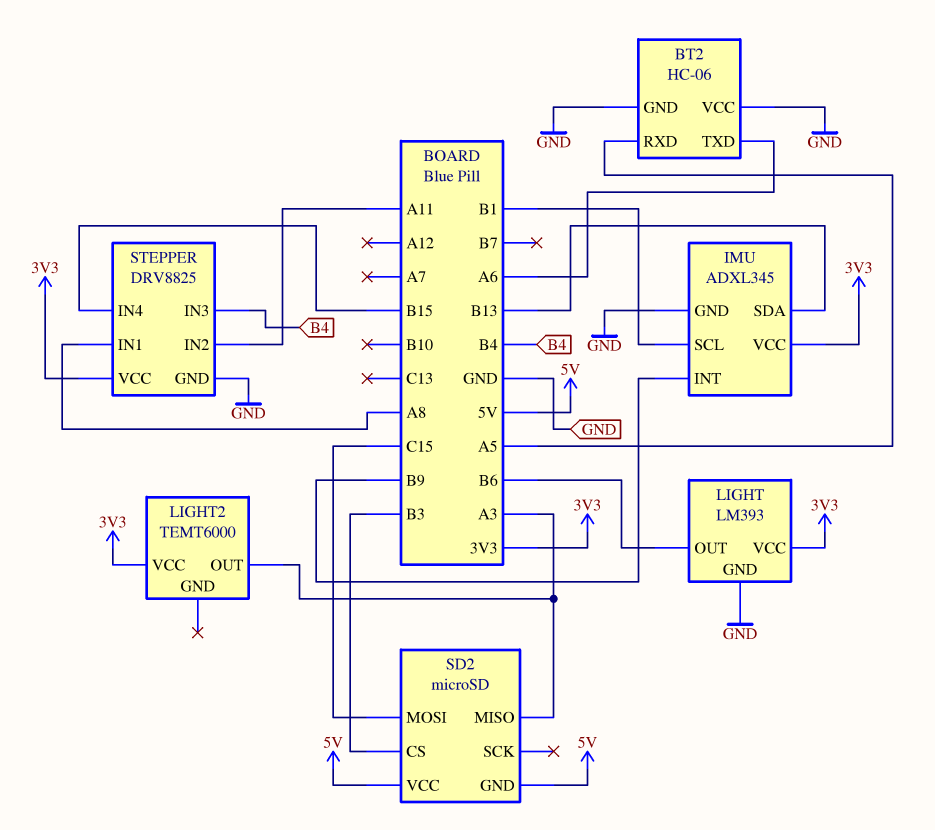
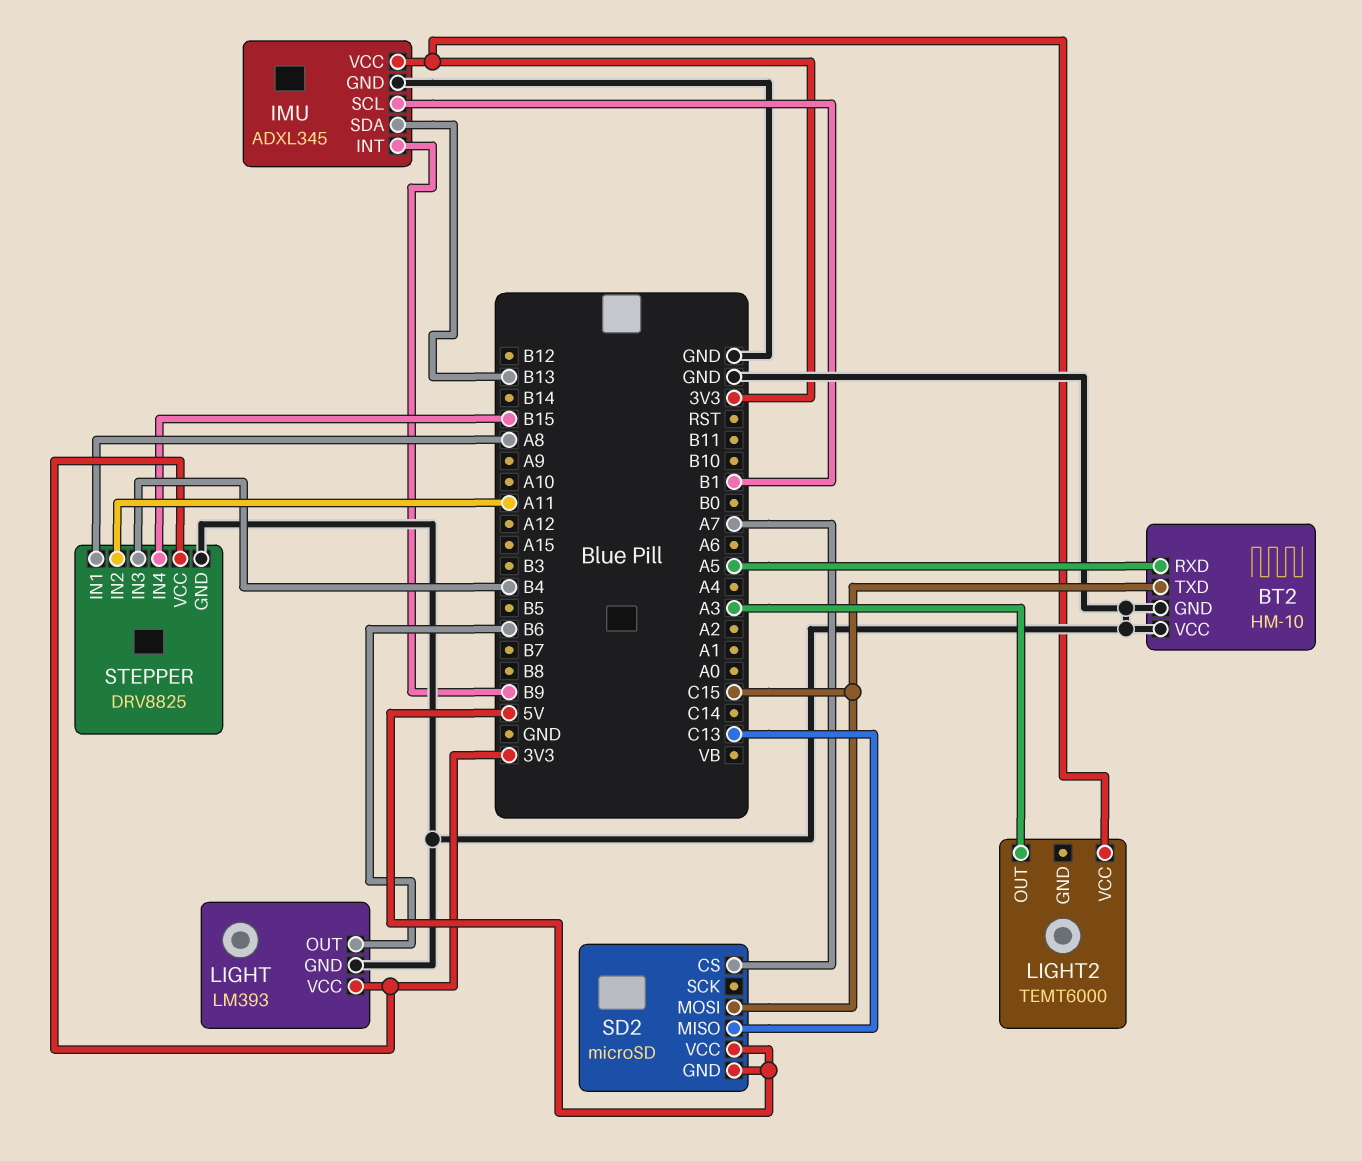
BT2: HC-06 -> HM-10
BT2 pin TXD: A6 -> C15
SD2 pin CS: B3 -> A7
SD2 pin MISO: A3 -> C13

